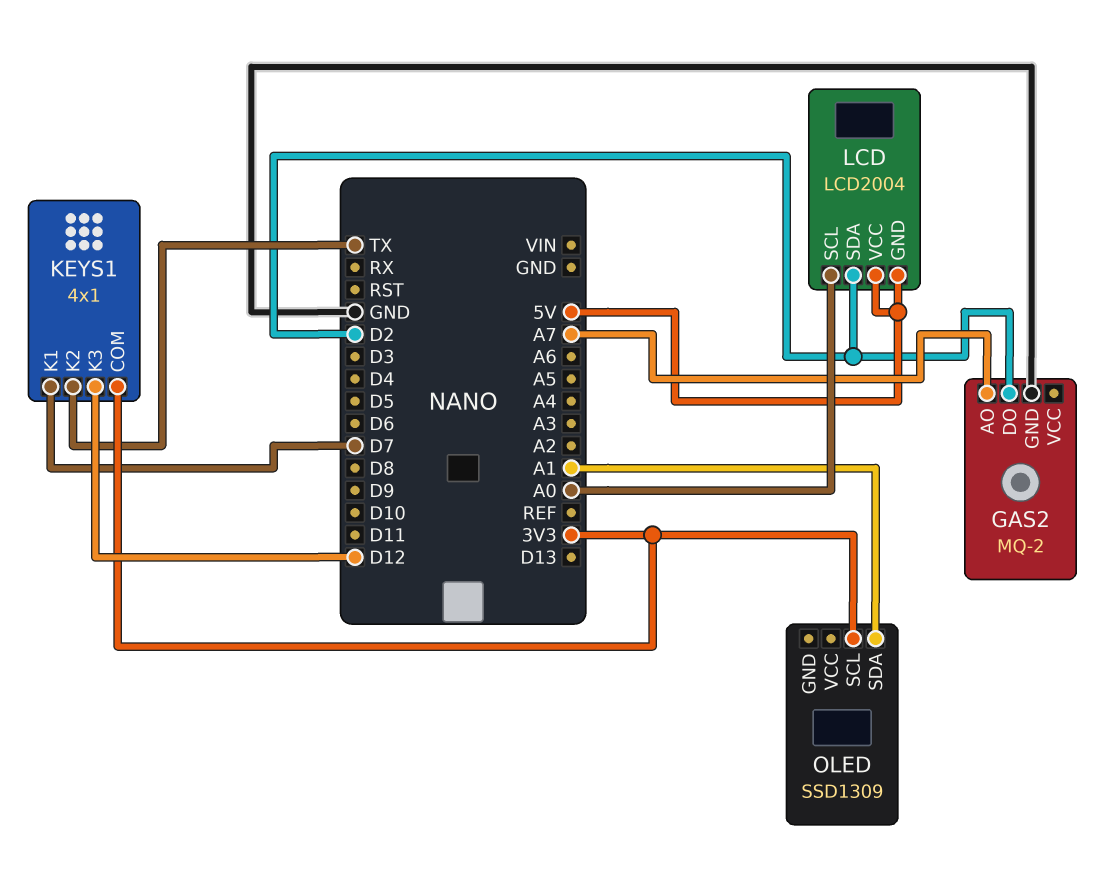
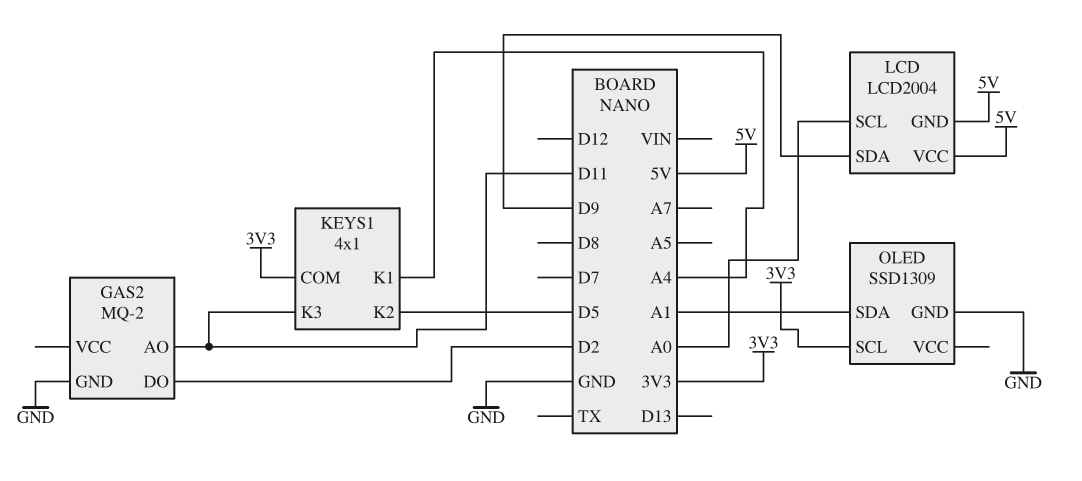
GAS2 pin AO: A7 -> D11
KEYS1 pin K1: D7 -> A4
KEYS1 pin K2: TX -> D5
KEYS1 pin K3: D12 -> D11
LCD pin SDA: D2 -> D9
OLED pin GND: none -> GND

